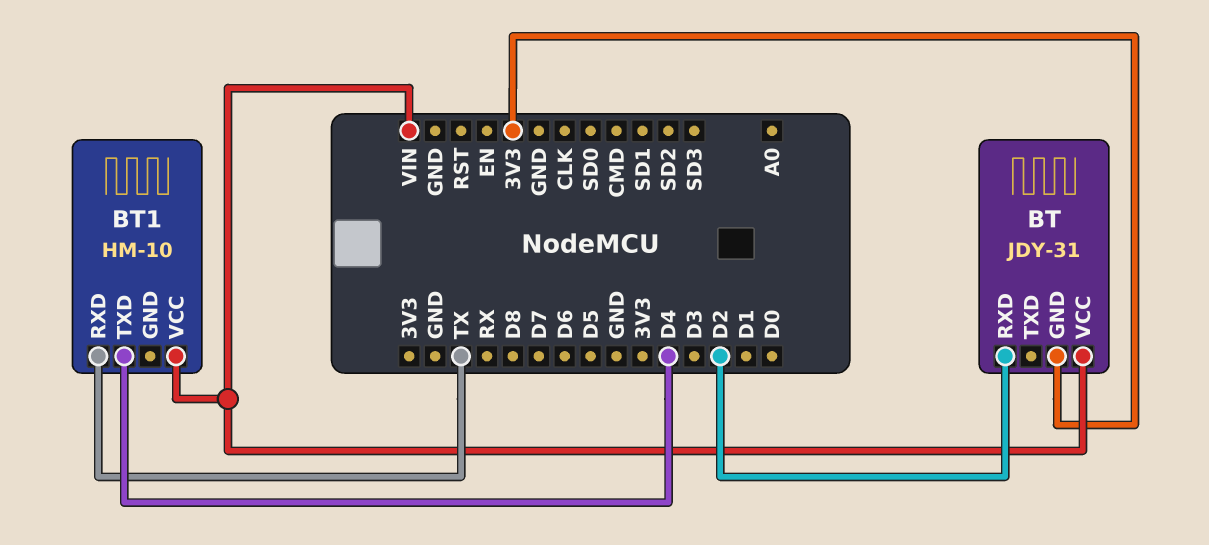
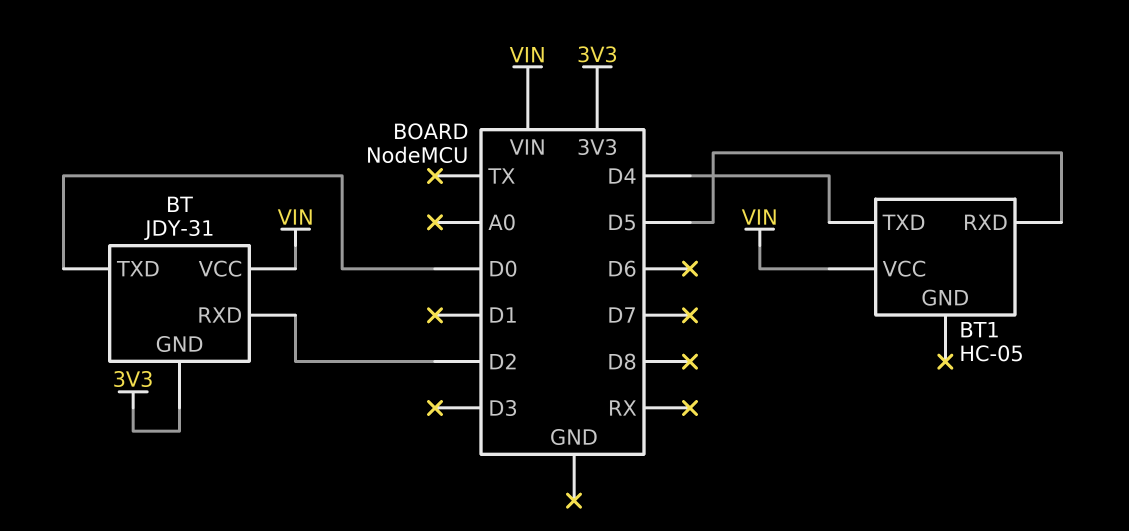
BT pin TXD: none -> D0
BT1: HM-10 -> HC-05
BT1 pin RXD: TX -> D5

